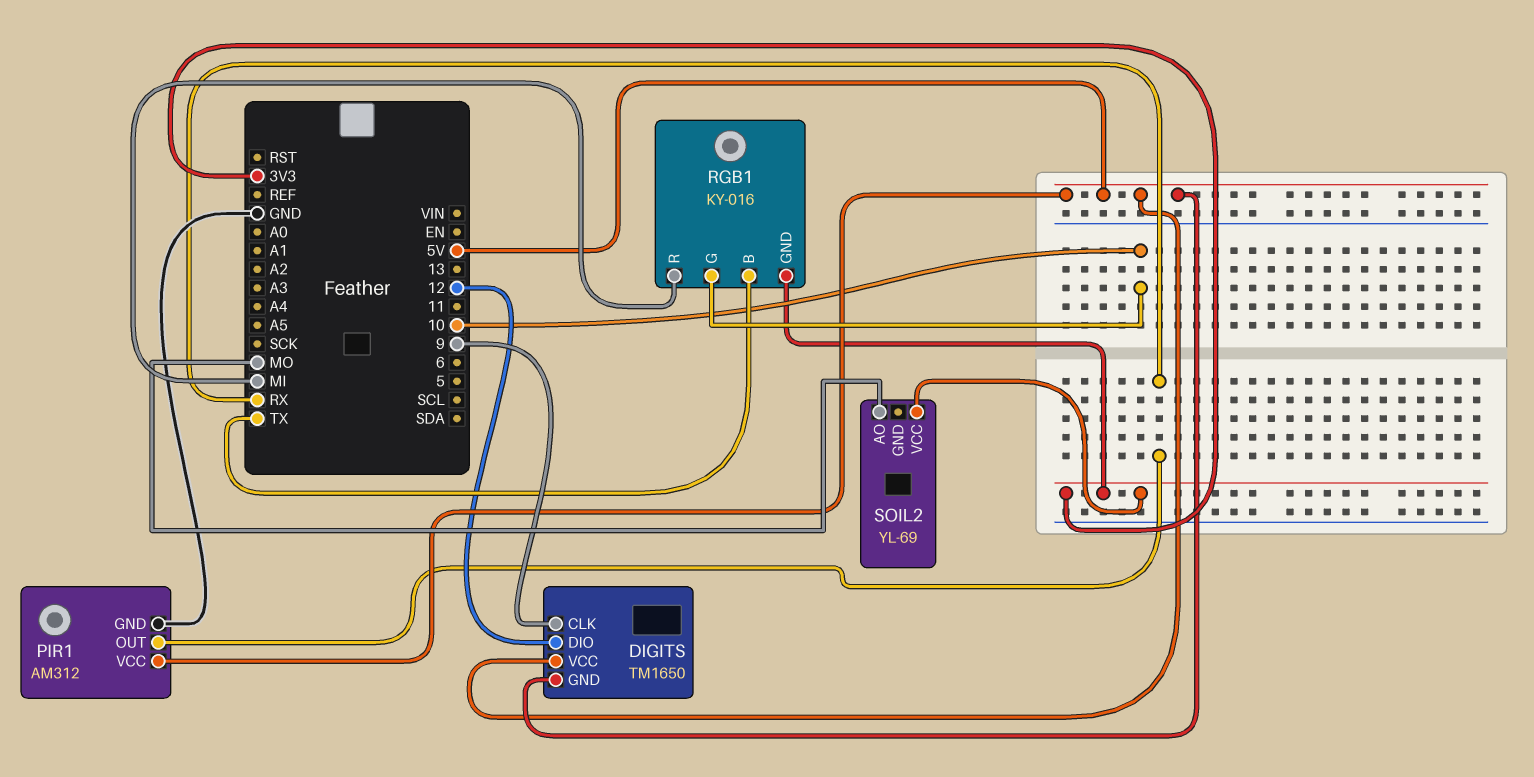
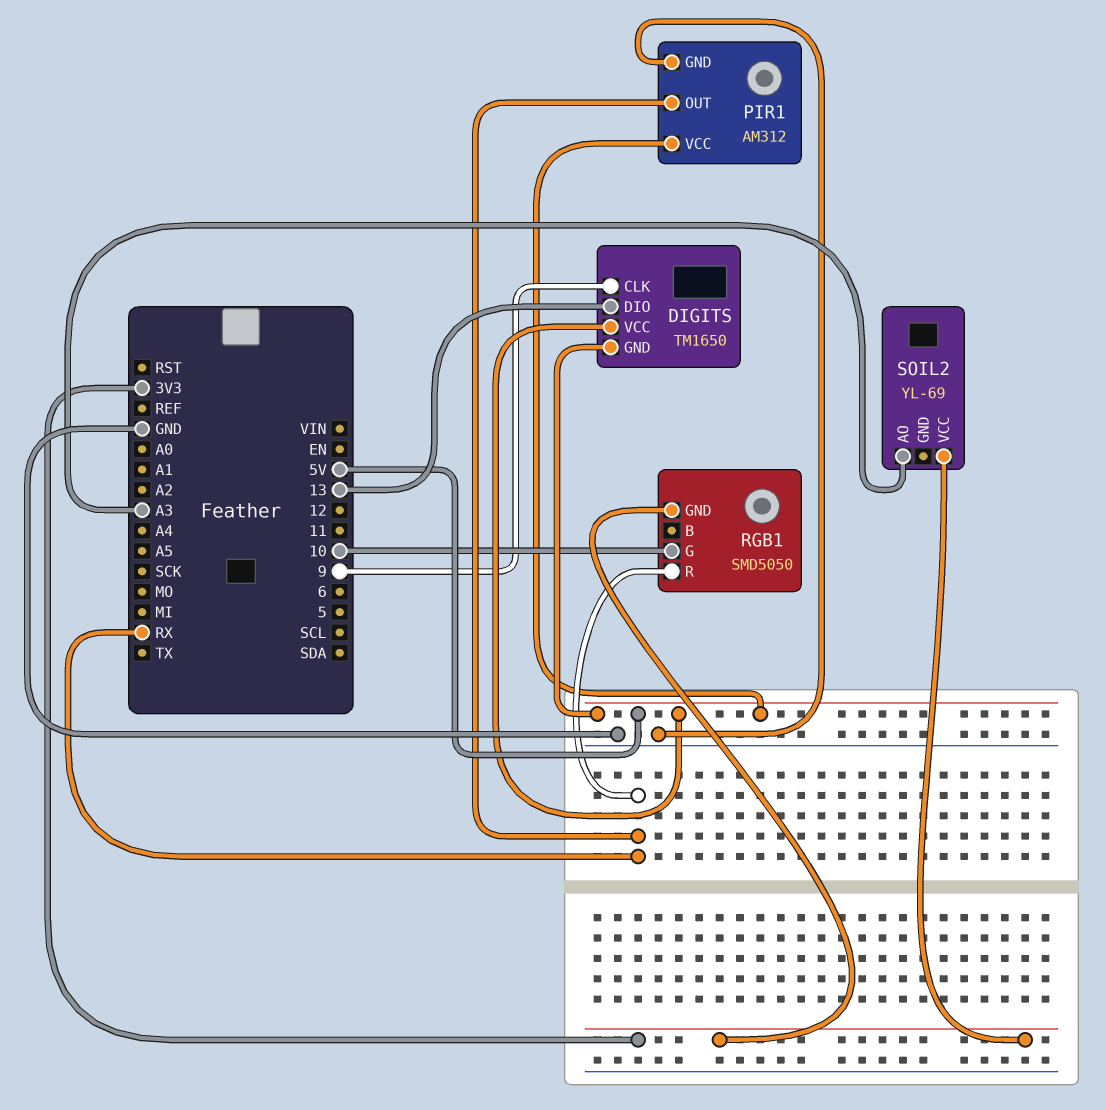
DIGITS pin DIO: 12 -> 13
RGB1: KY-016 -> SMD5050
RGB1 pin B: TX -> none
RGB1 pin R: MI -> RX
SOIL2 pin AO: MO -> A3

